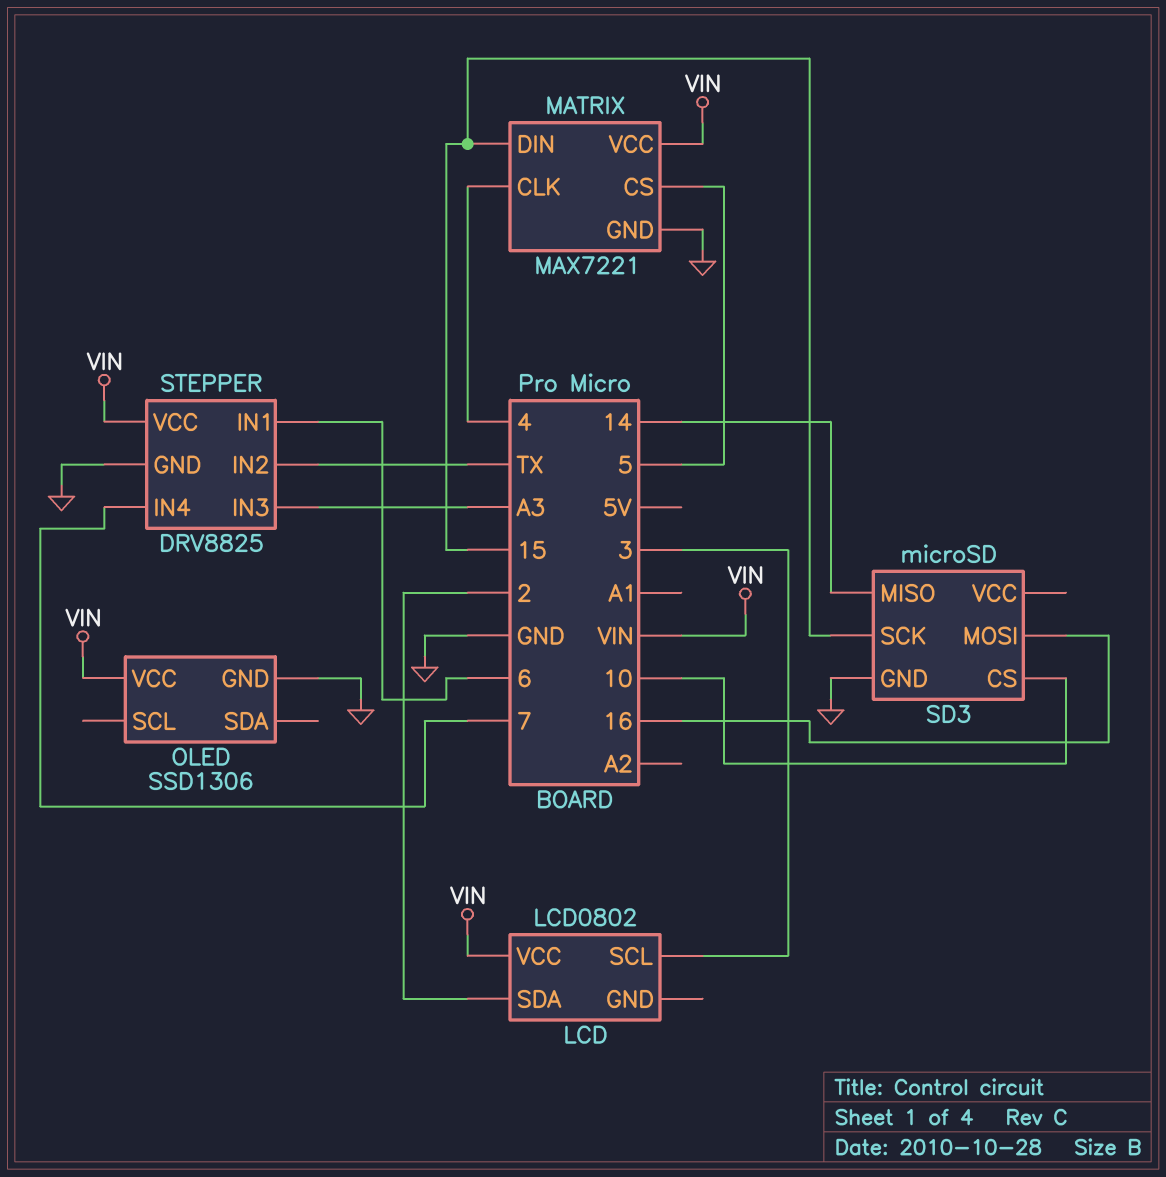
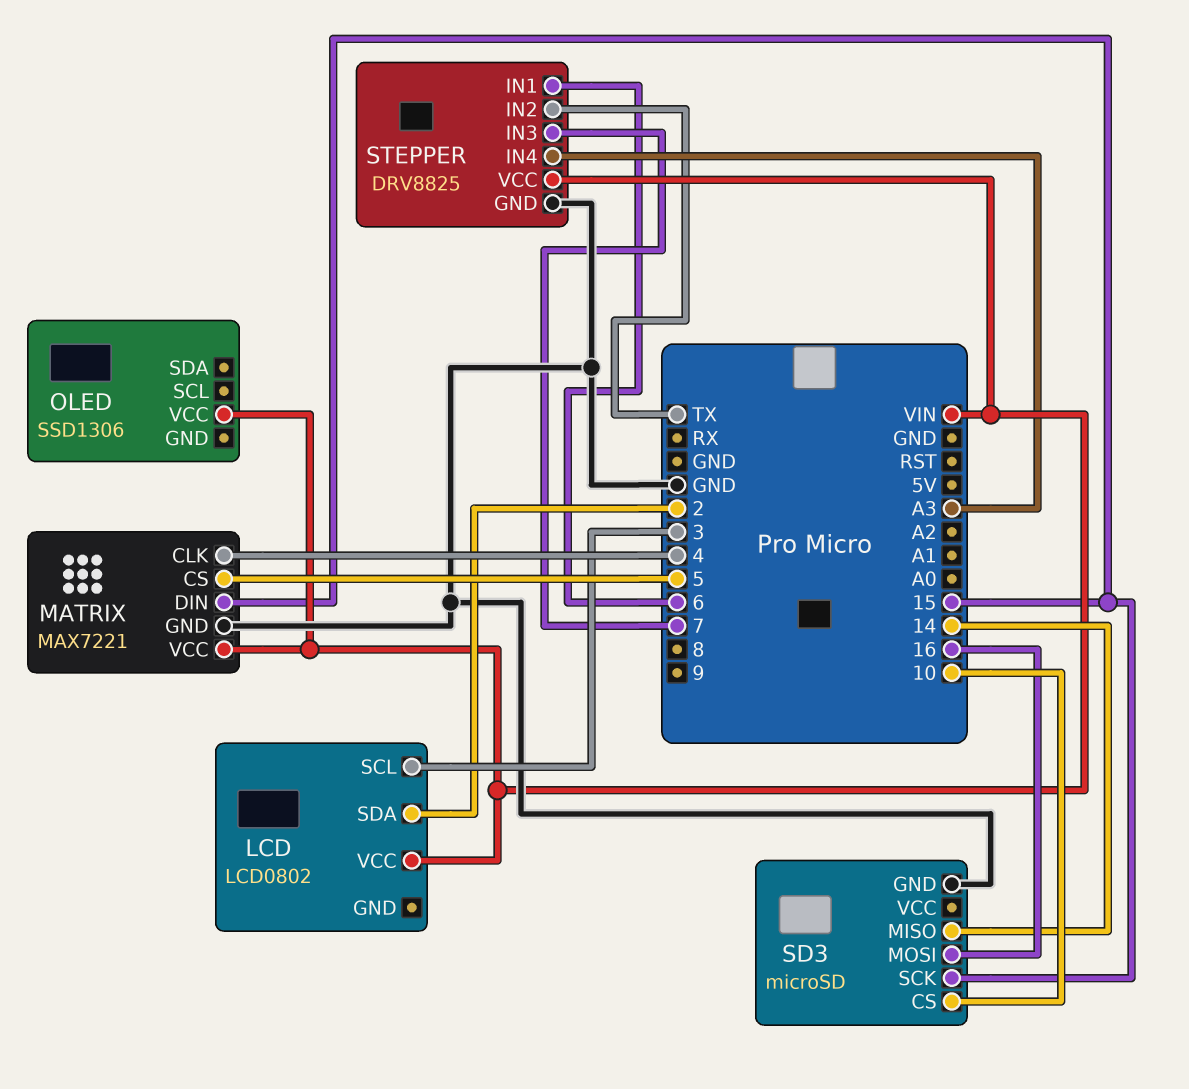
OLED pin GND: GND -> none
STEPPER pin IN3: A3 -> 7
STEPPER pin IN4: 7 -> A3

